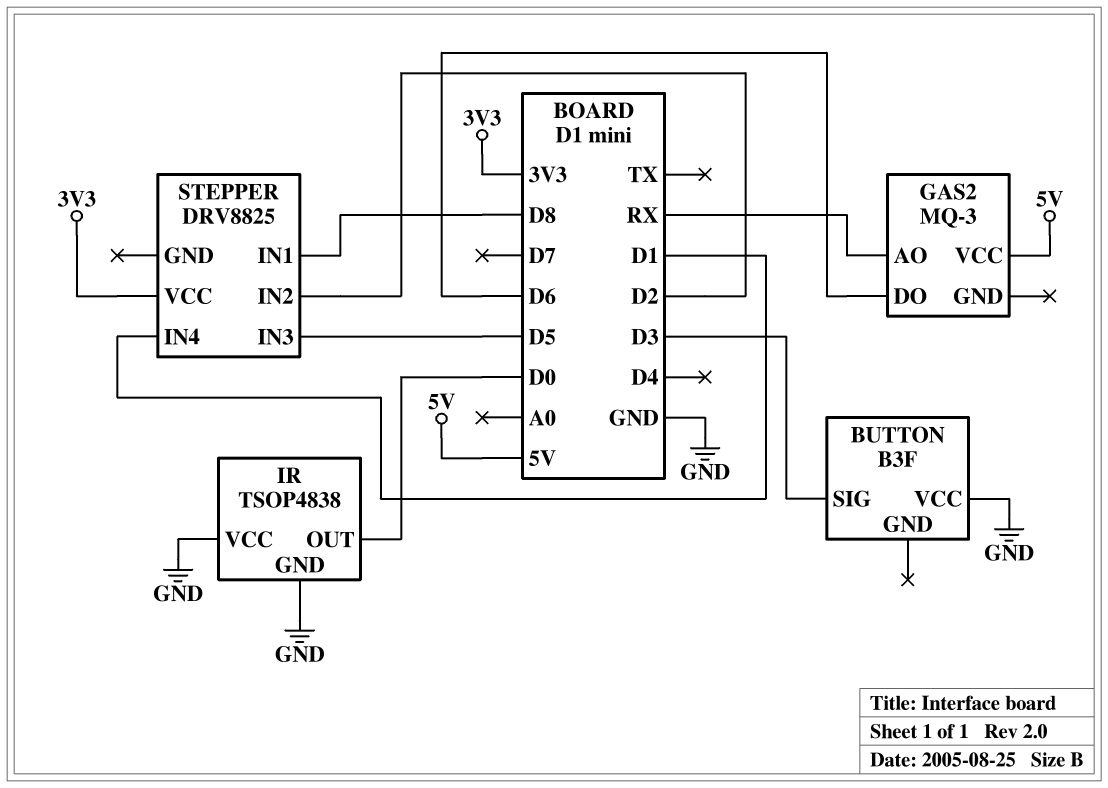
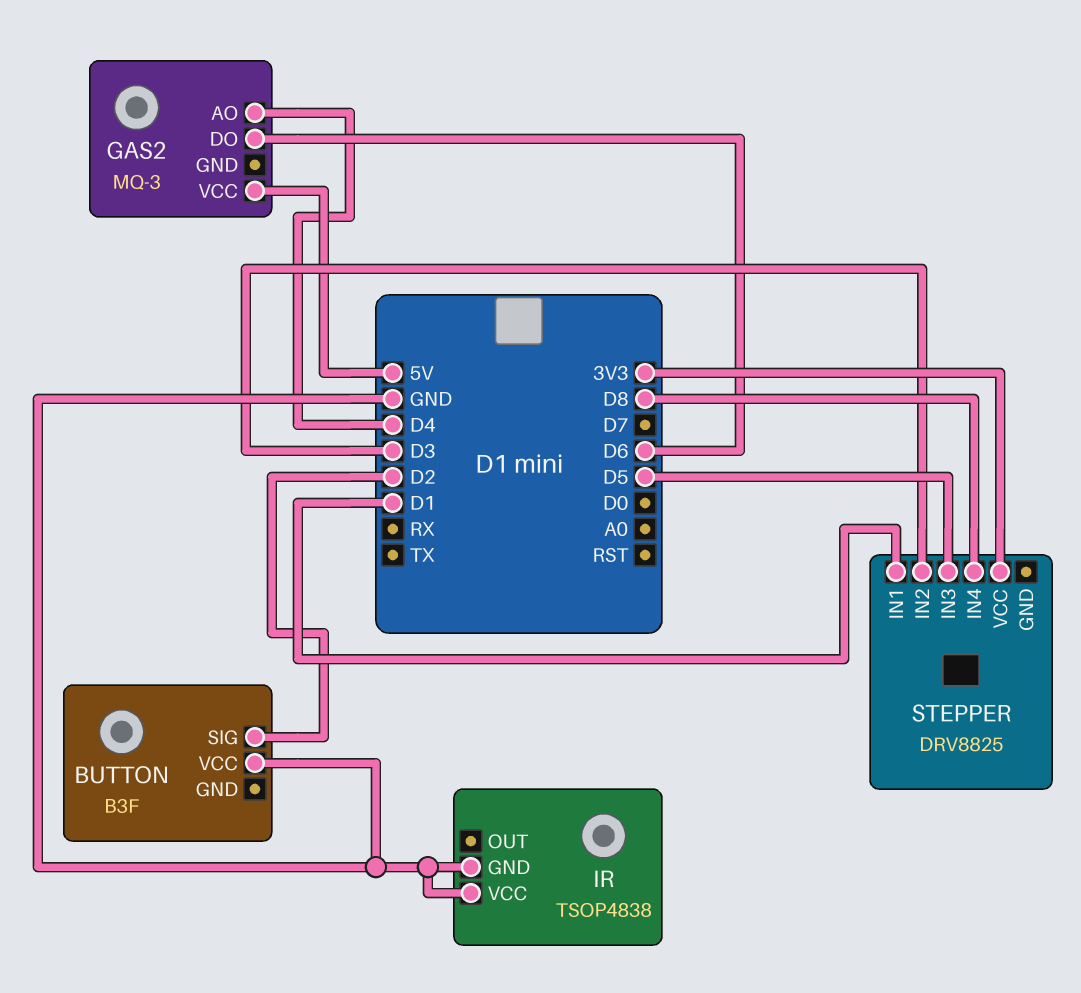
BUTTON pin SIG: D3 -> D2
GAS2 pin AO: RX -> D4
IR pin OUT: D0 -> none
STEPPER pin IN1: D8 -> D1
STEPPER pin IN2: D2 -> D3
STEPPER pin IN4: D1 -> D8

